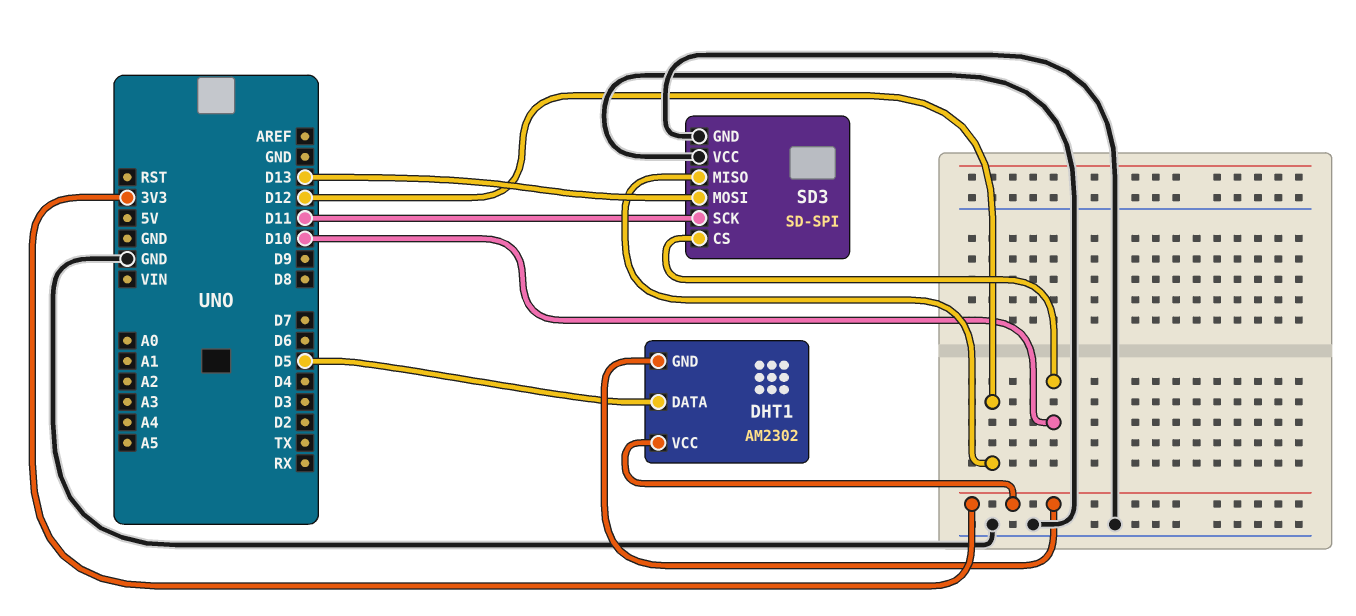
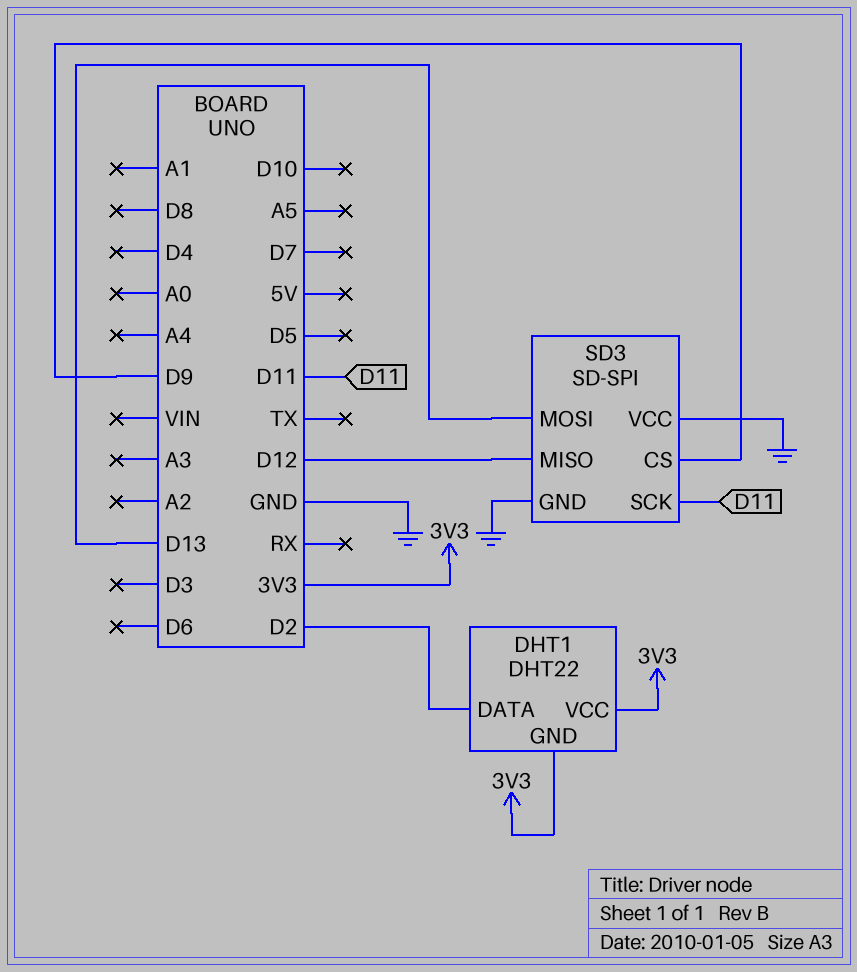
DHT1: AM2302 -> DHT22
DHT1 pin DATA: D5 -> D2
SD3 pin CS: D10 -> D9

